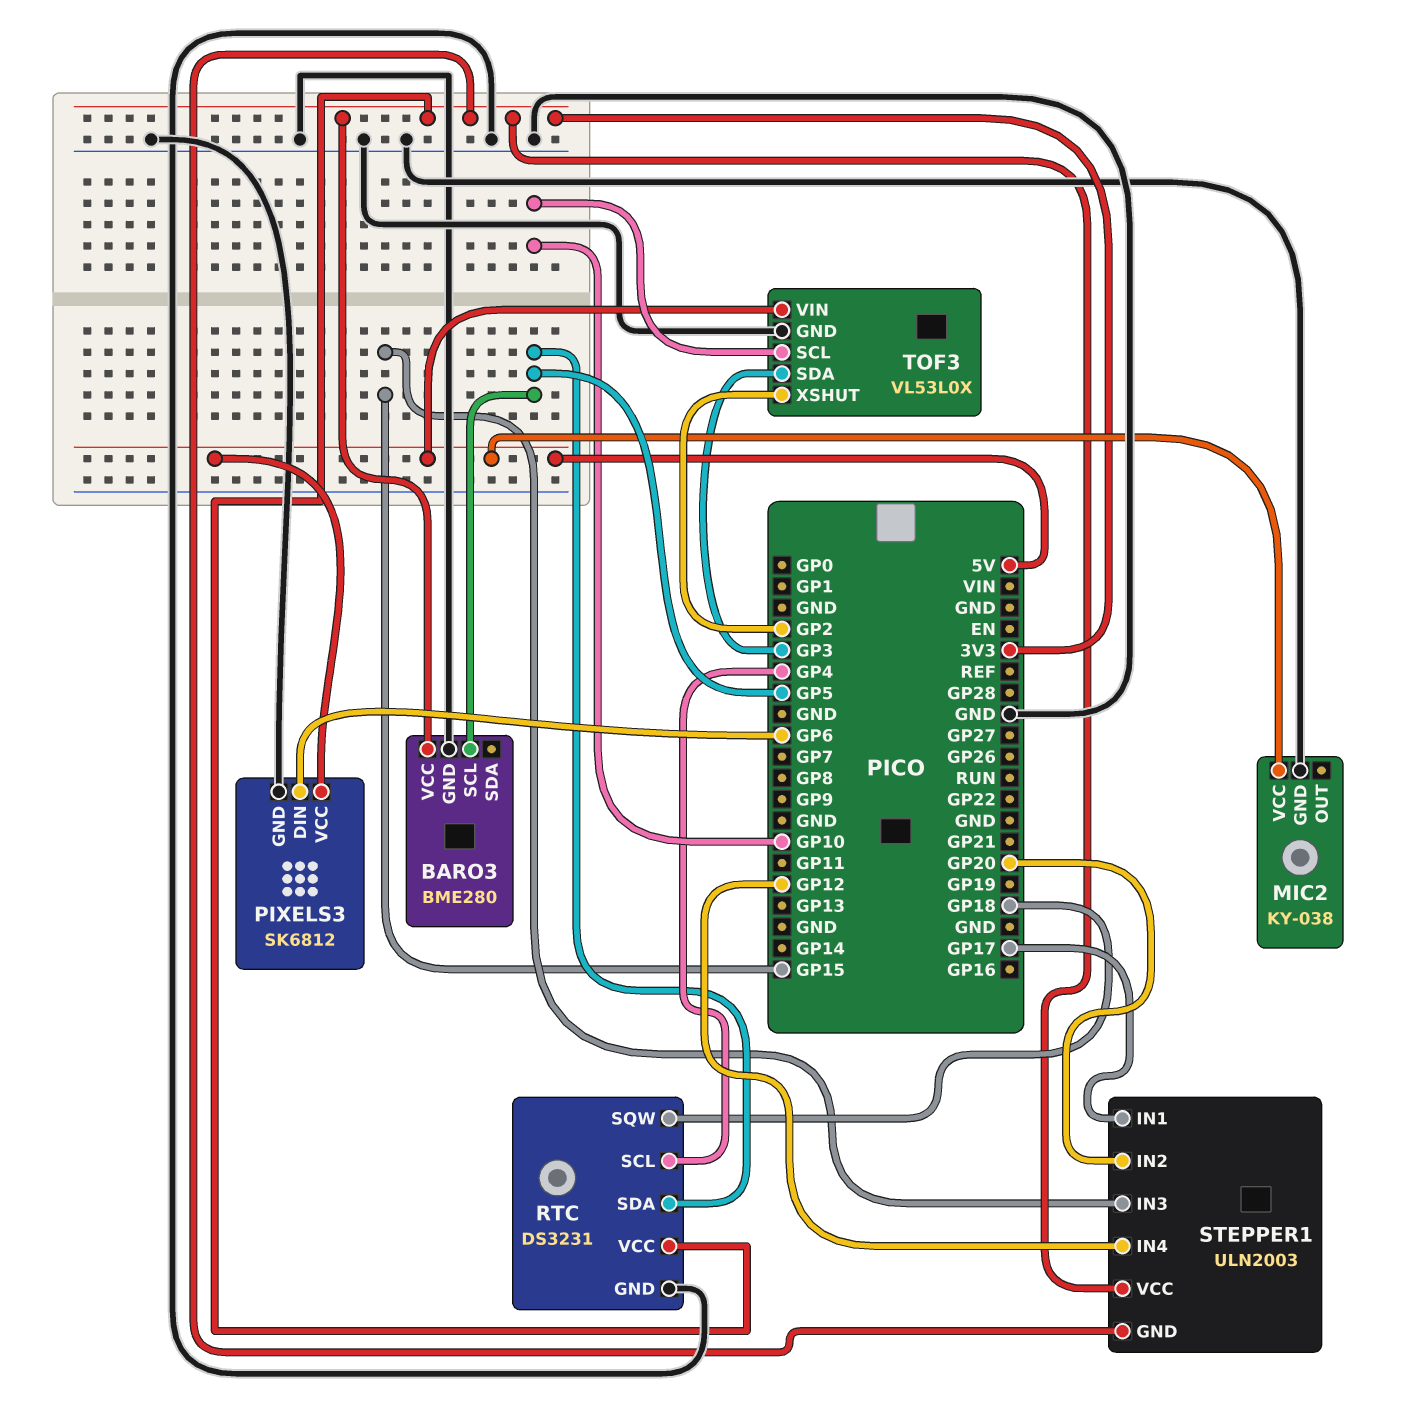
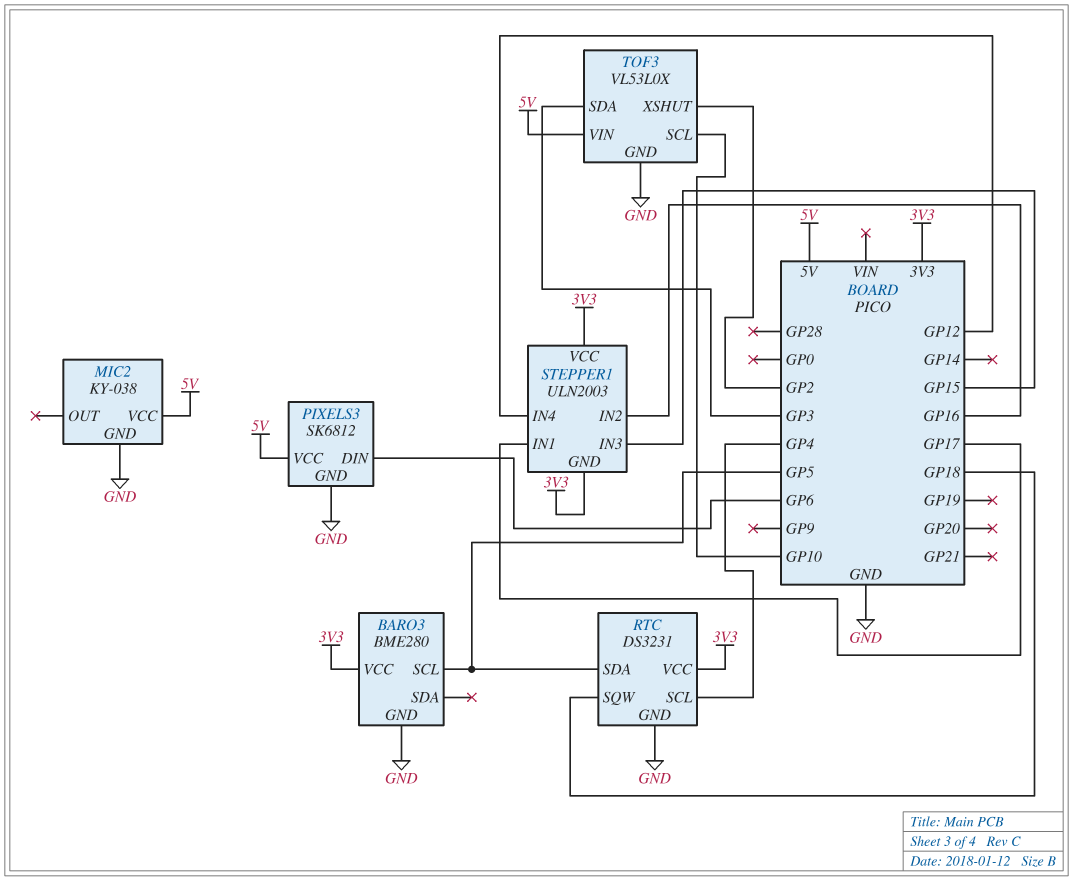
STEPPER1 pin IN2: GP20 -> GP16

